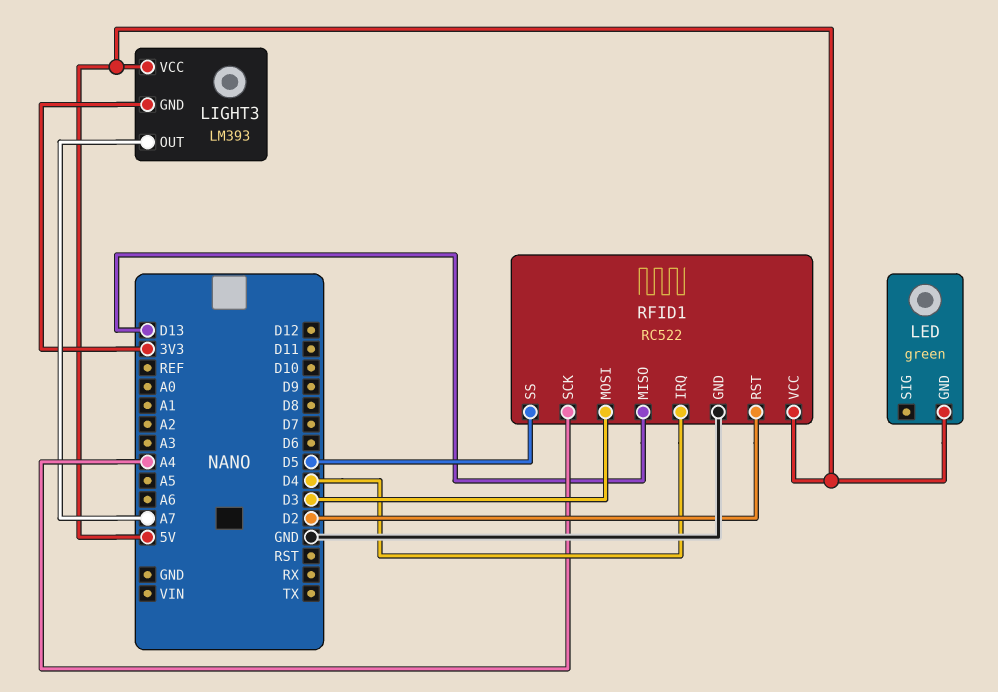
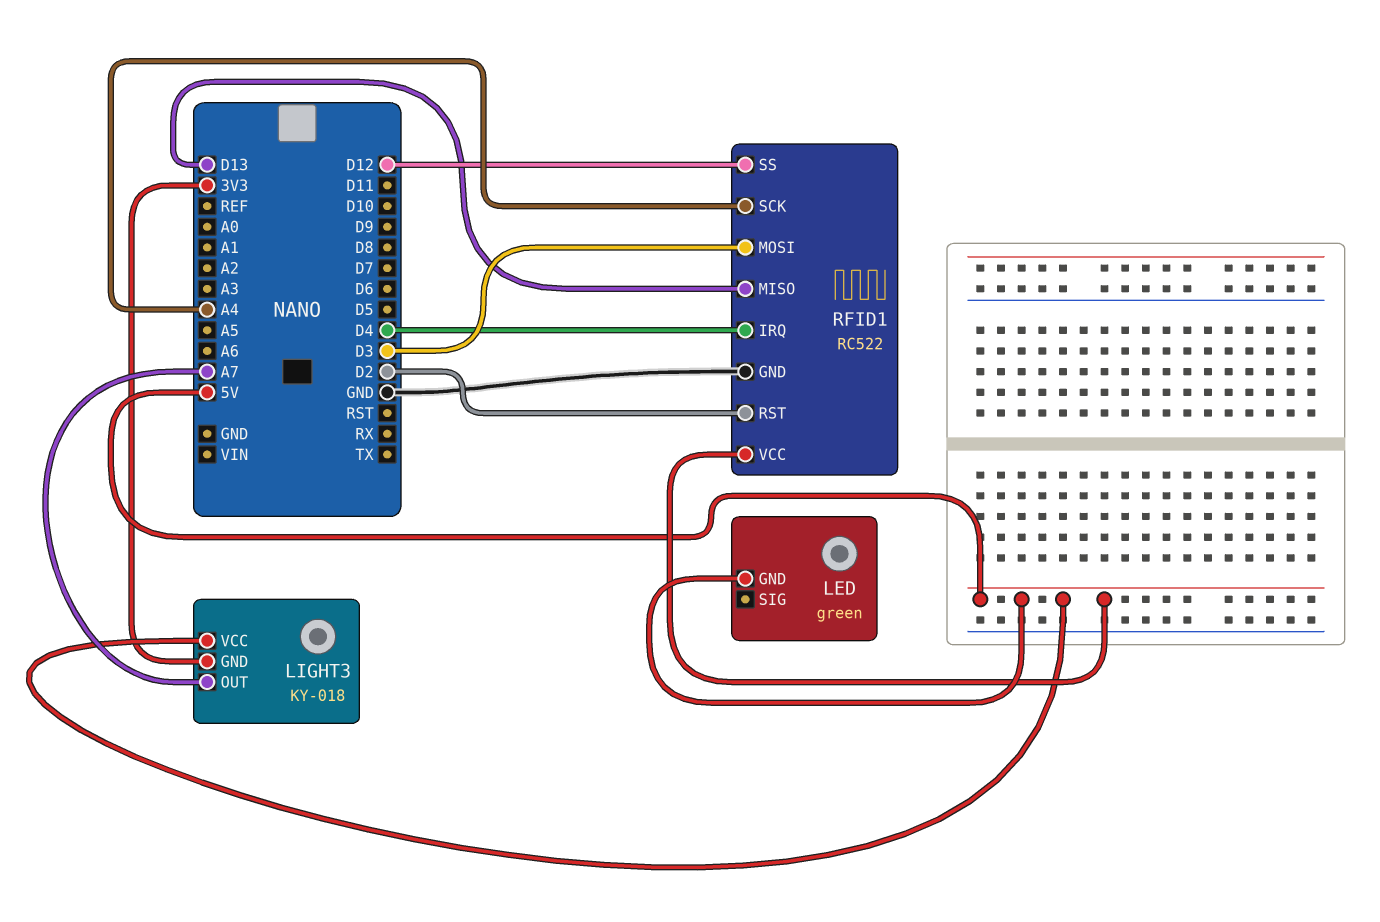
LIGHT3: LM393 -> KY-018
RFID1 pin SS: D5 -> D12

